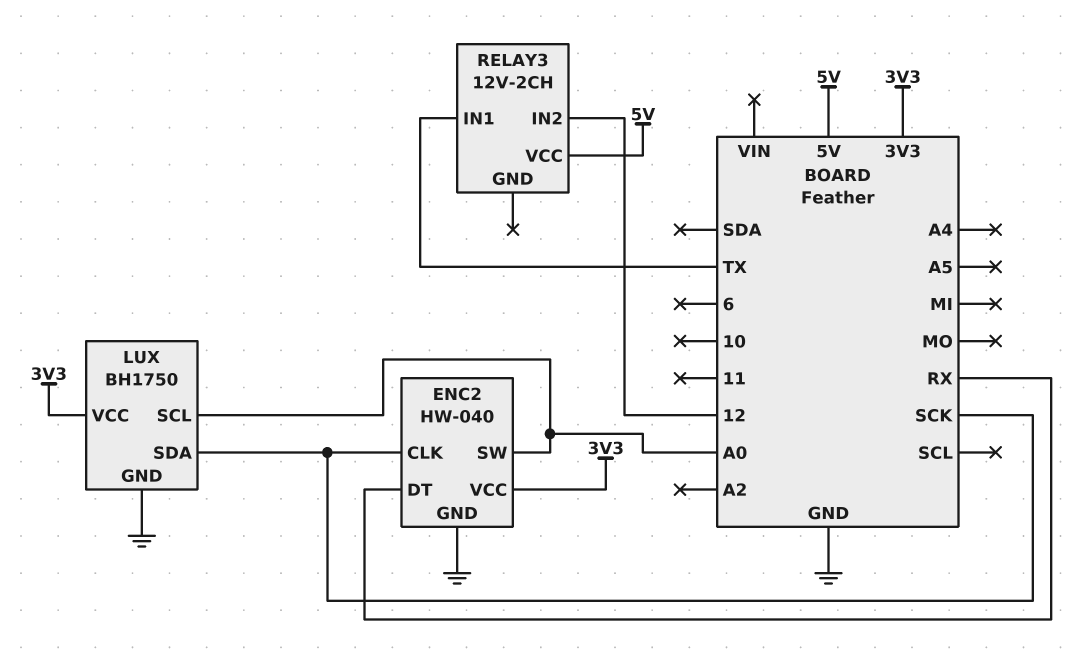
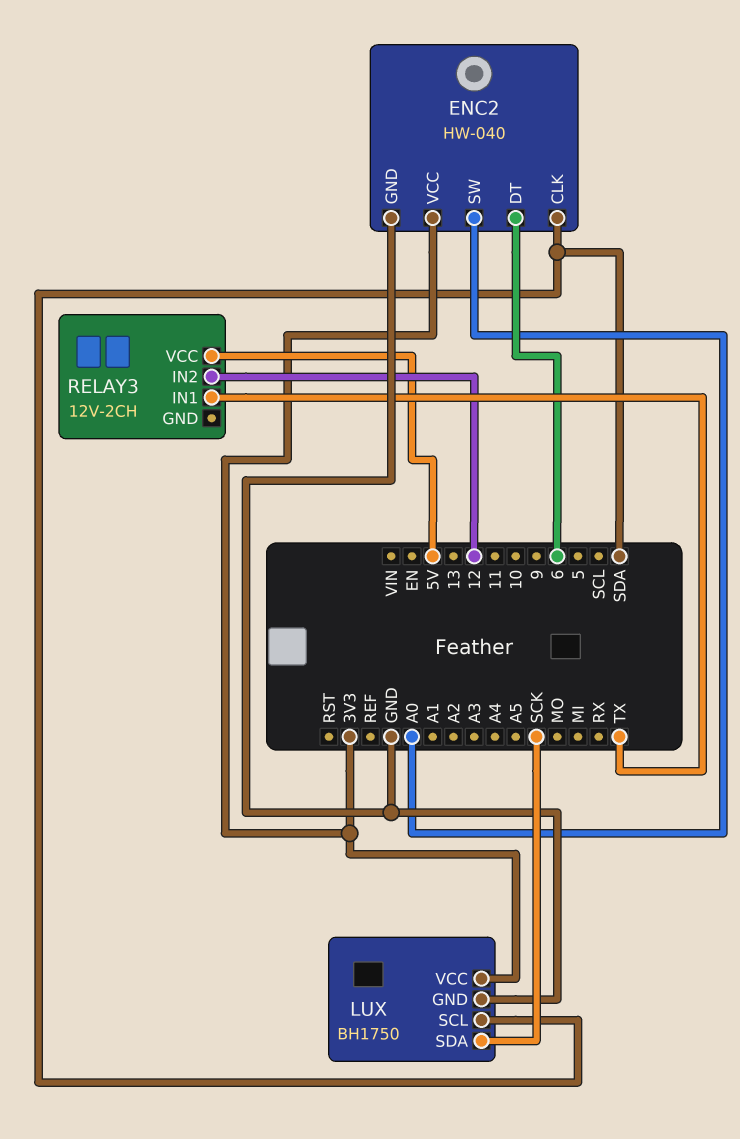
ENC2 pin CLK: SCK -> SDA
ENC2 pin DT: RX -> 6
LUX pin SCL: A0 -> SDA

